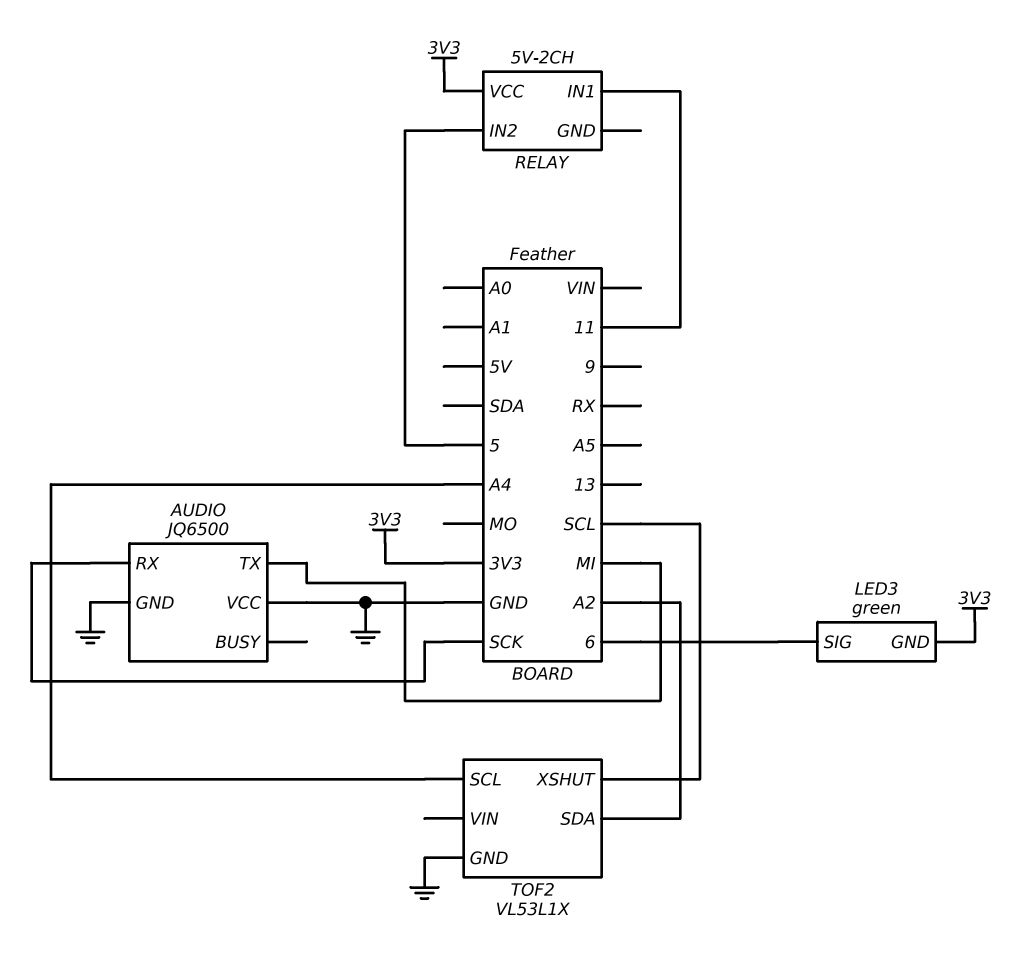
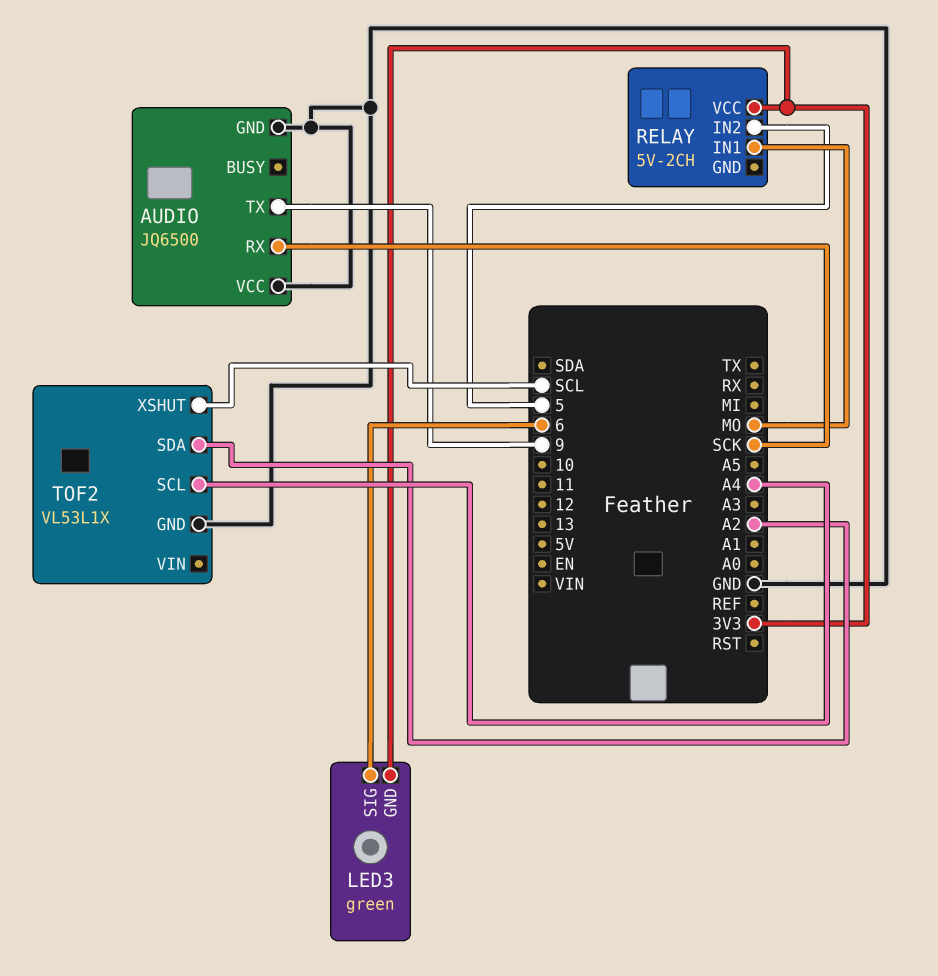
AUDIO pin TX: MI -> 9
RELAY pin IN1: 11 -> MO

